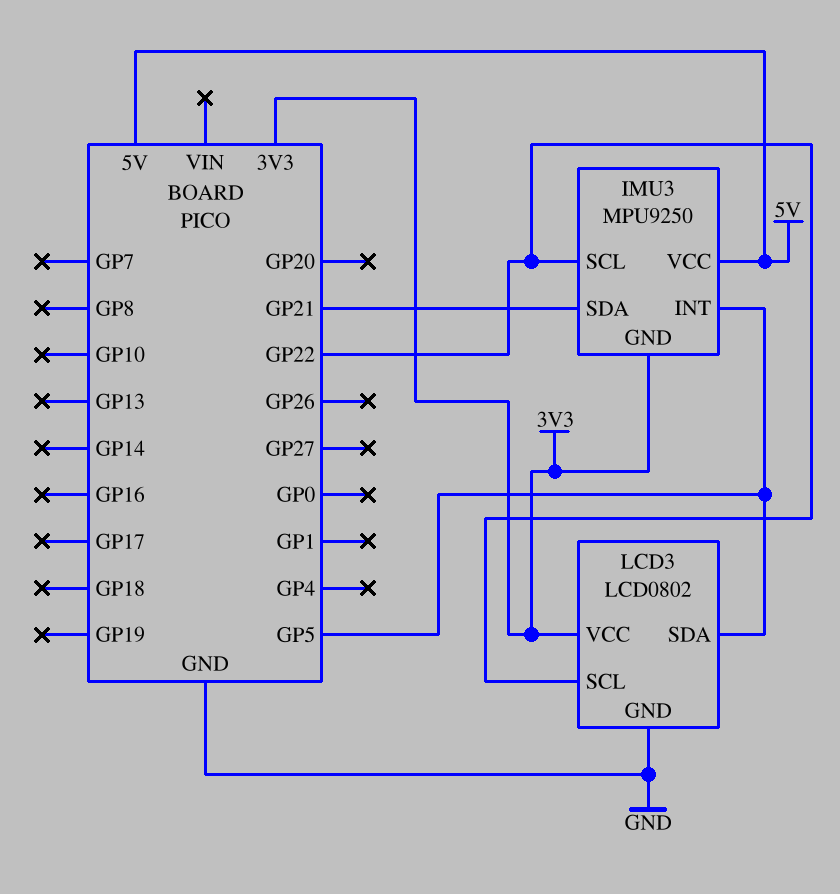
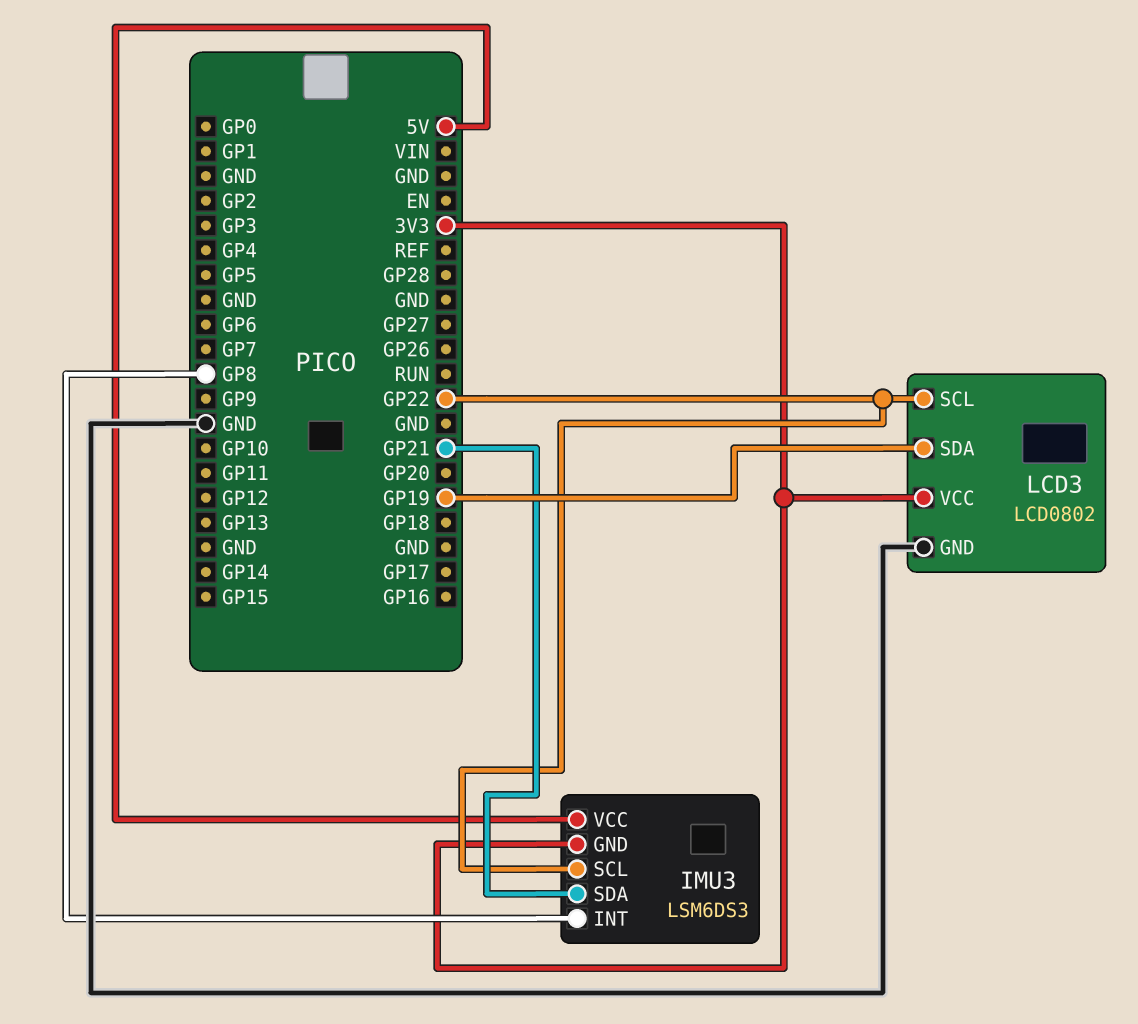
IMU3: MPU9250 -> LSM6DS3
IMU3 pin INT: GP5 -> GP8
LCD3 pin SDA: GP5 -> GP19

